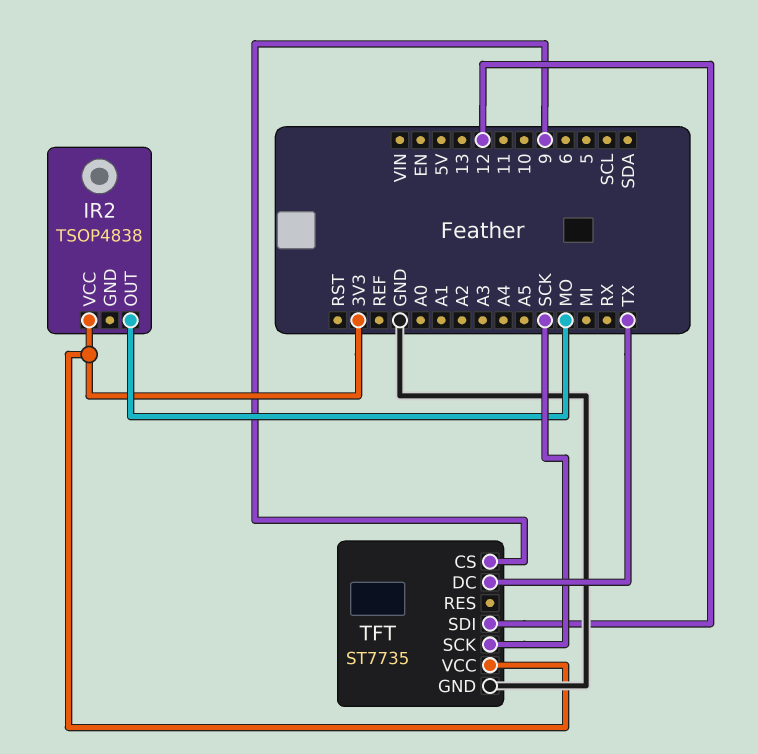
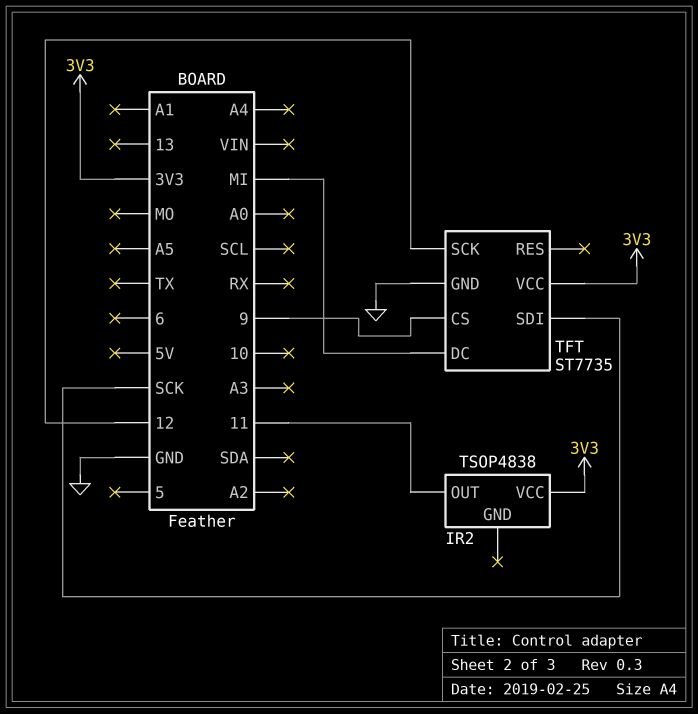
IR2 pin OUT: MO -> 11
TFT pin DC: TX -> MI
TFT pin SCK: SCK -> 12
TFT pin SDI: 12 -> SCK

